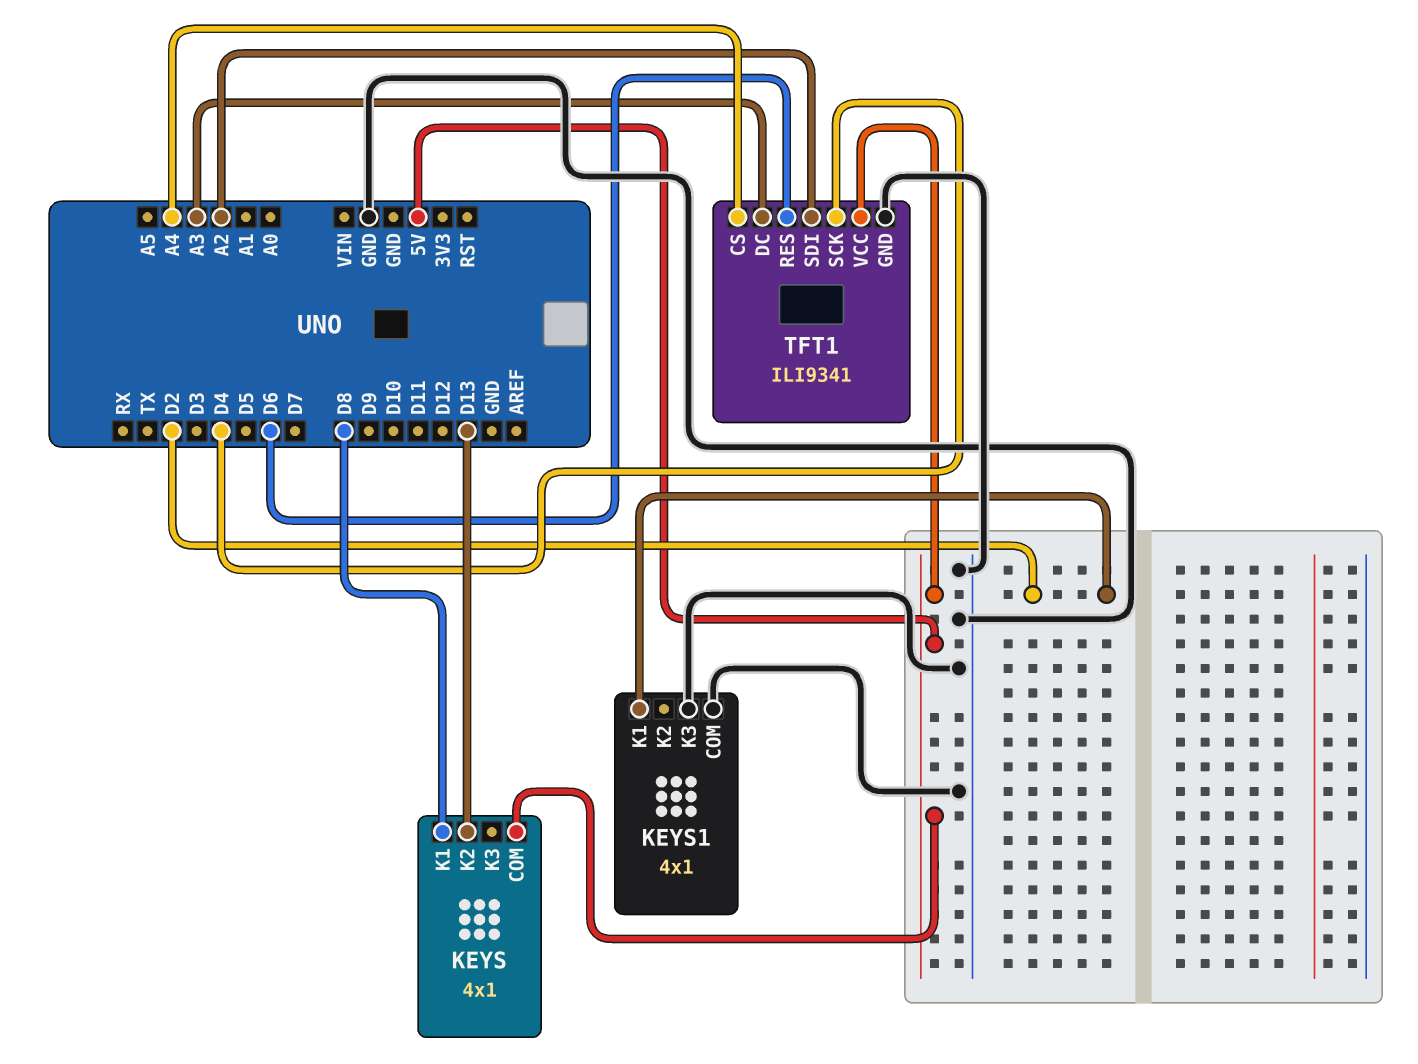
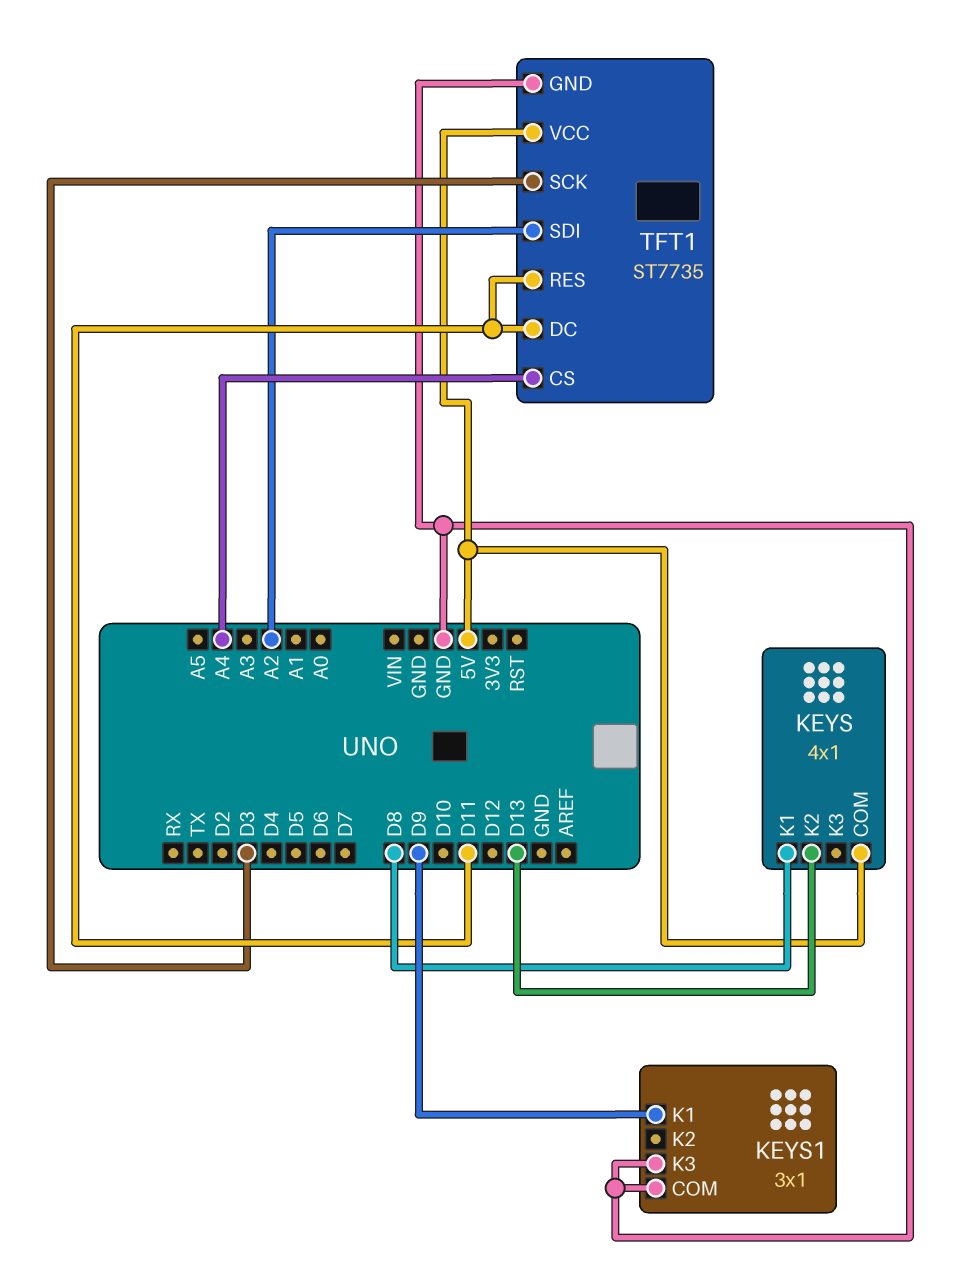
KEYS1: 4x1 -> 3x1
KEYS1 pin K1: D2 -> D9
TFT1: ILI9341 -> ST7735
TFT1 pin DC: A3 -> D11
TFT1 pin RES: D6 -> D11
TFT1 pin SCK: D4 -> D3

